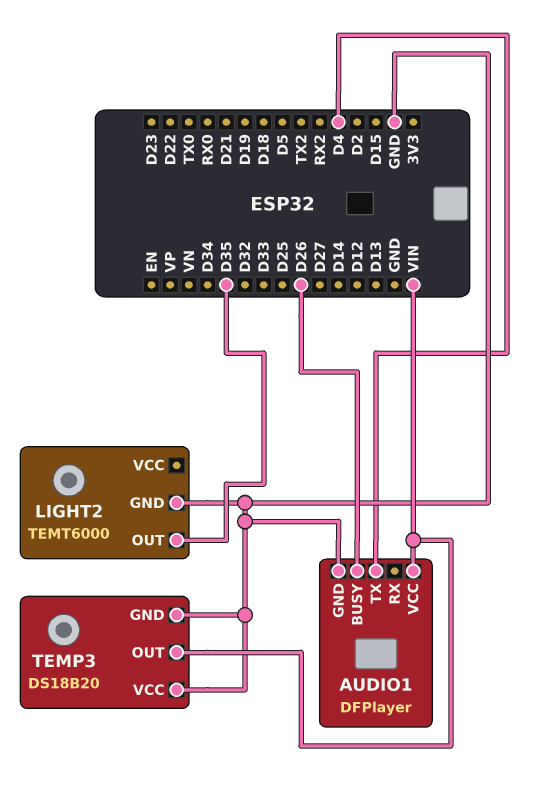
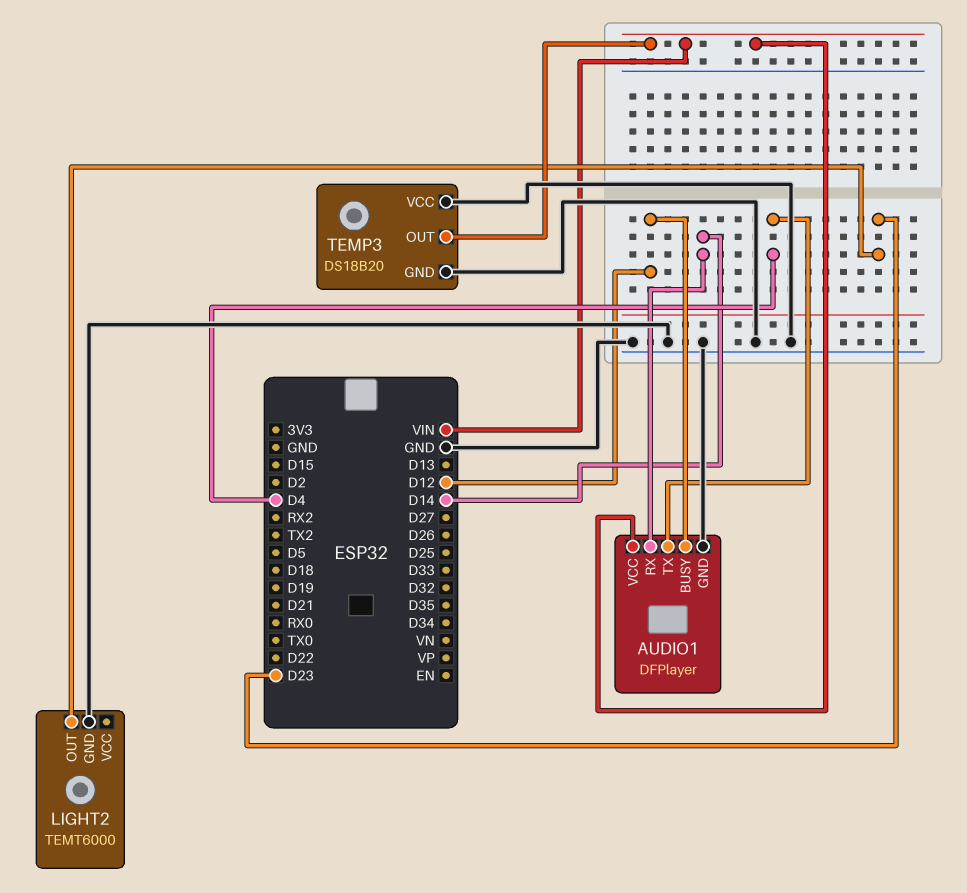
AUDIO1 pin BUSY: D26 -> D12
AUDIO1 pin RX: none -> D14
LIGHT2 pin OUT: D35 -> D23

